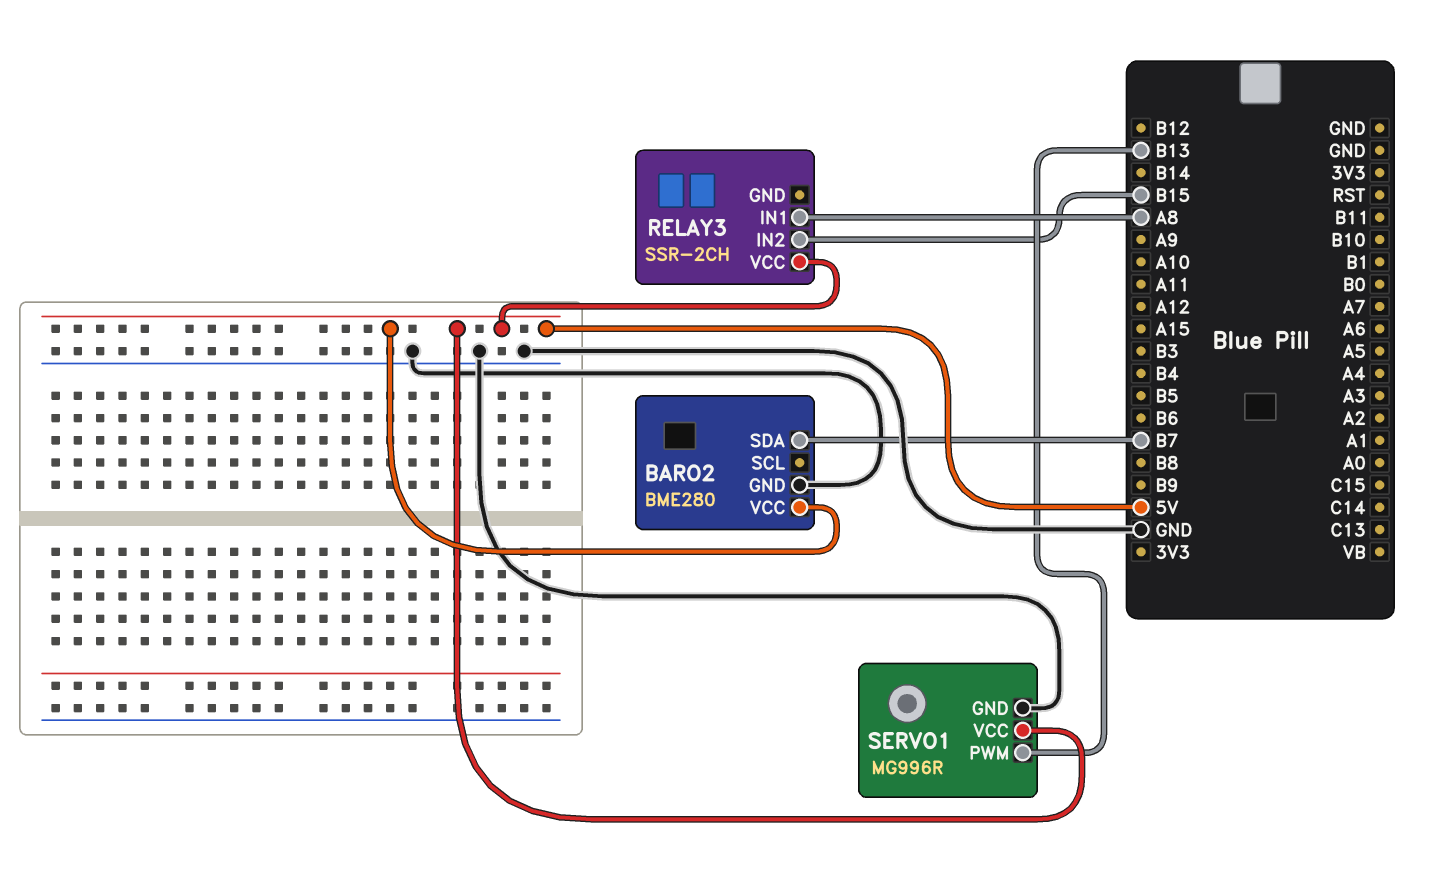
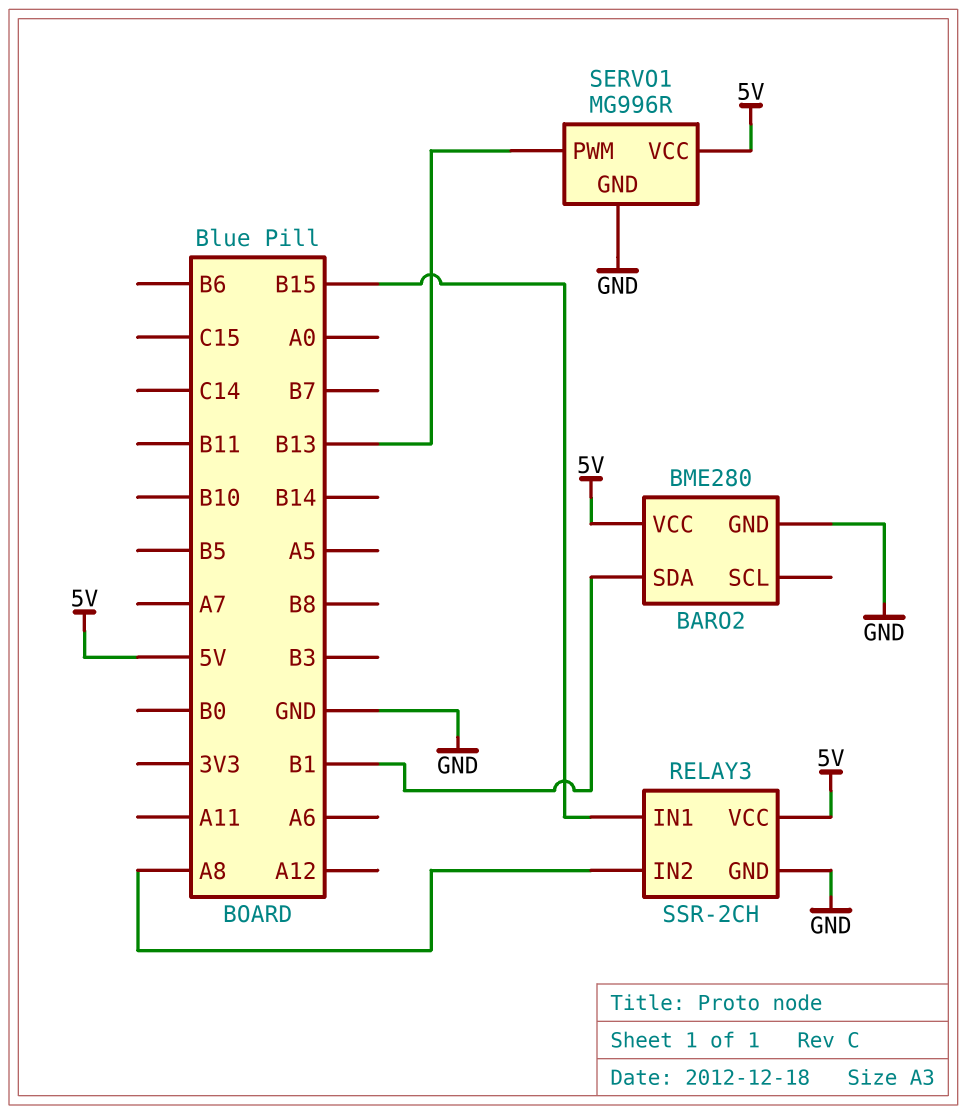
BARO2 pin SDA: B7 -> B1
RELAY3 pin GND: none -> GND
RELAY3 pin IN1: A8 -> B15
RELAY3 pin IN2: B15 -> A8

